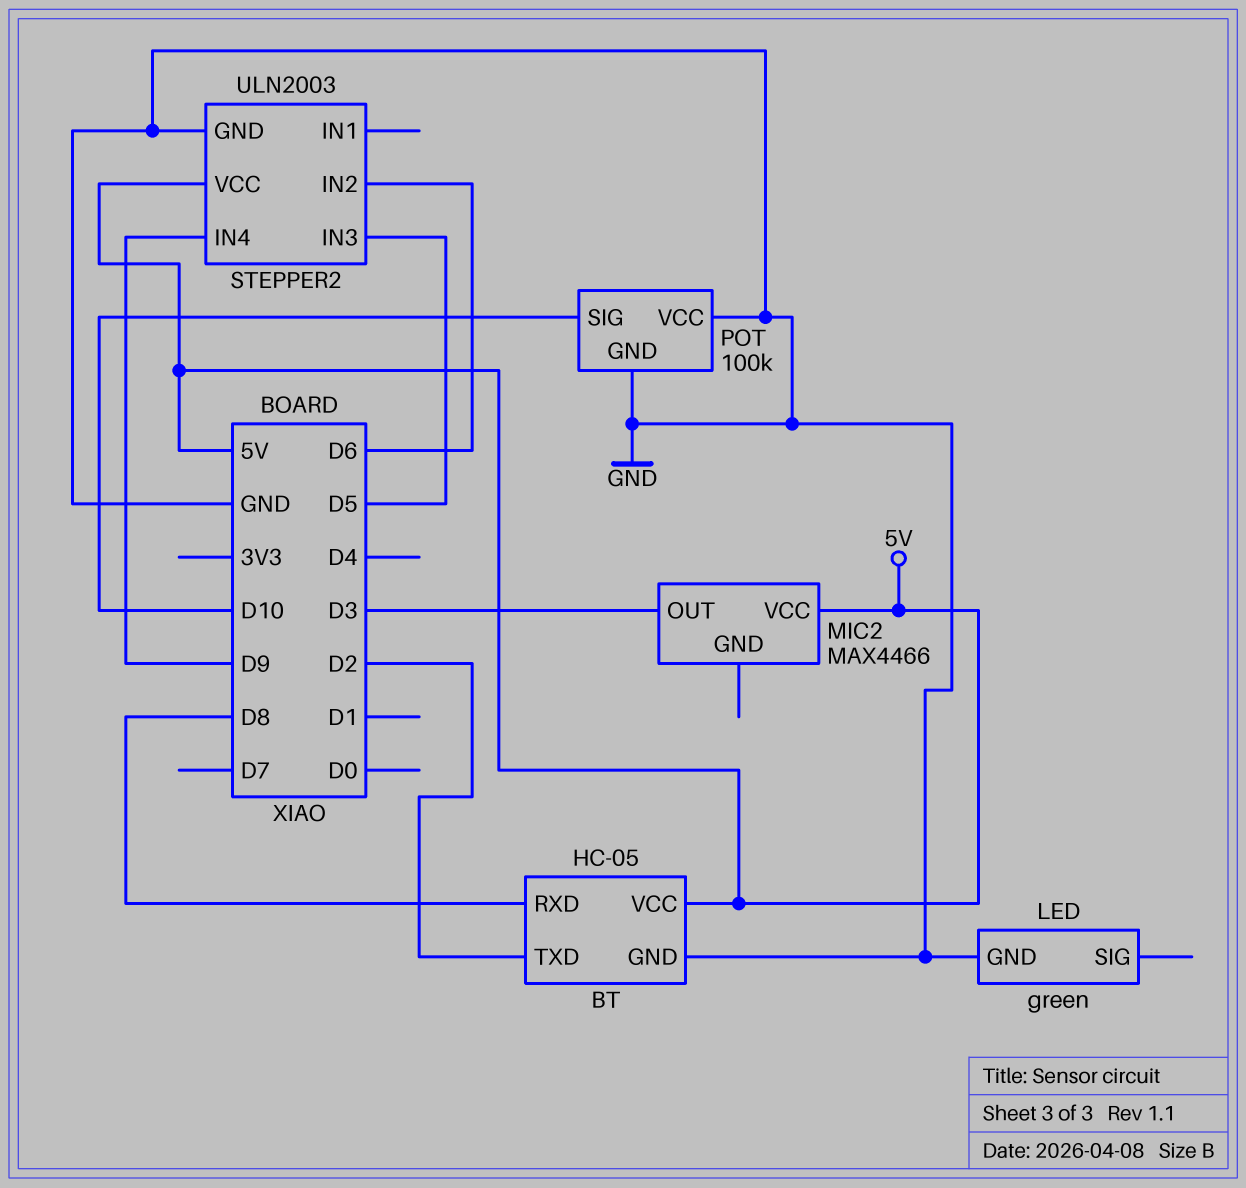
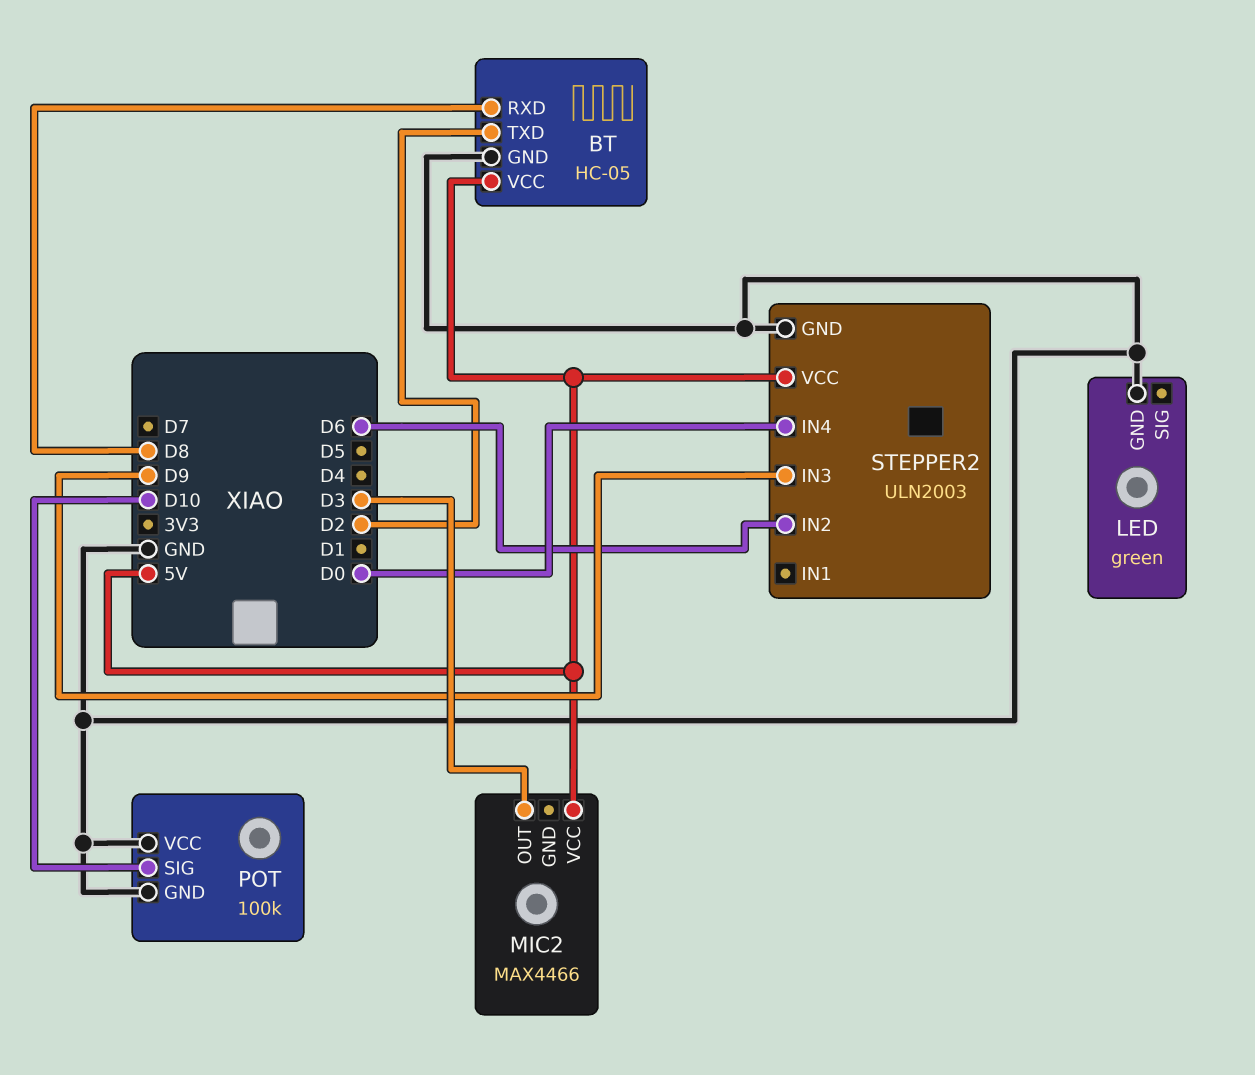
STEPPER2 pin IN3: D5 -> D9
STEPPER2 pin IN4: D9 -> D0

